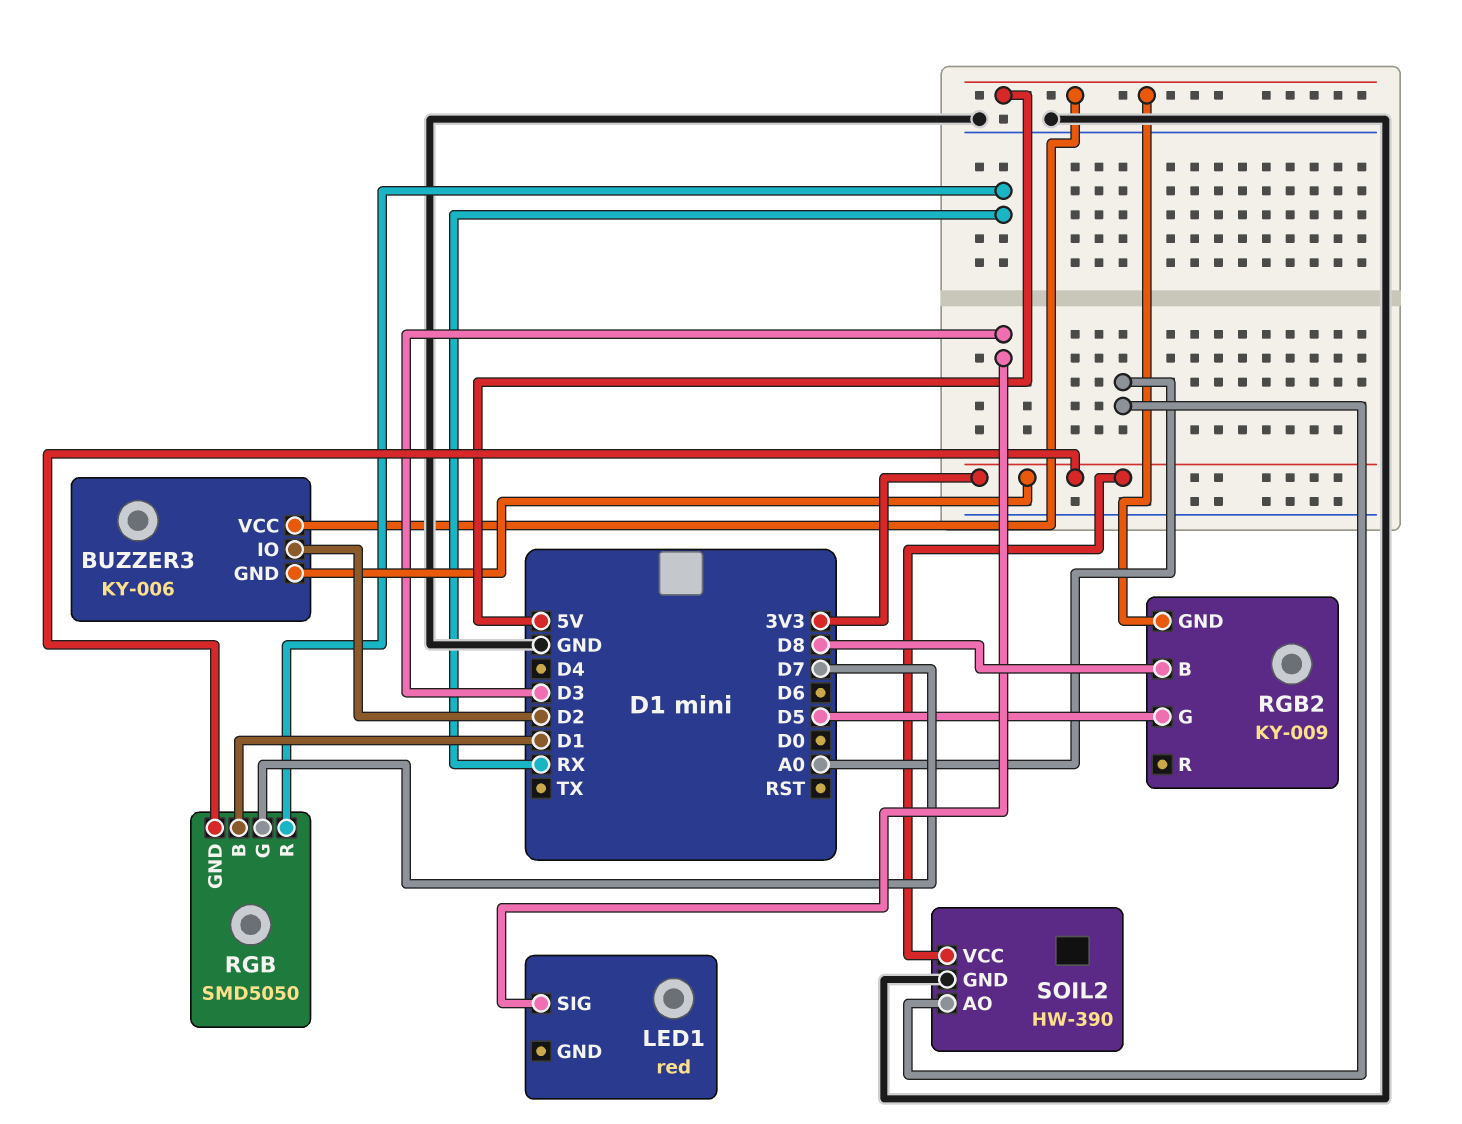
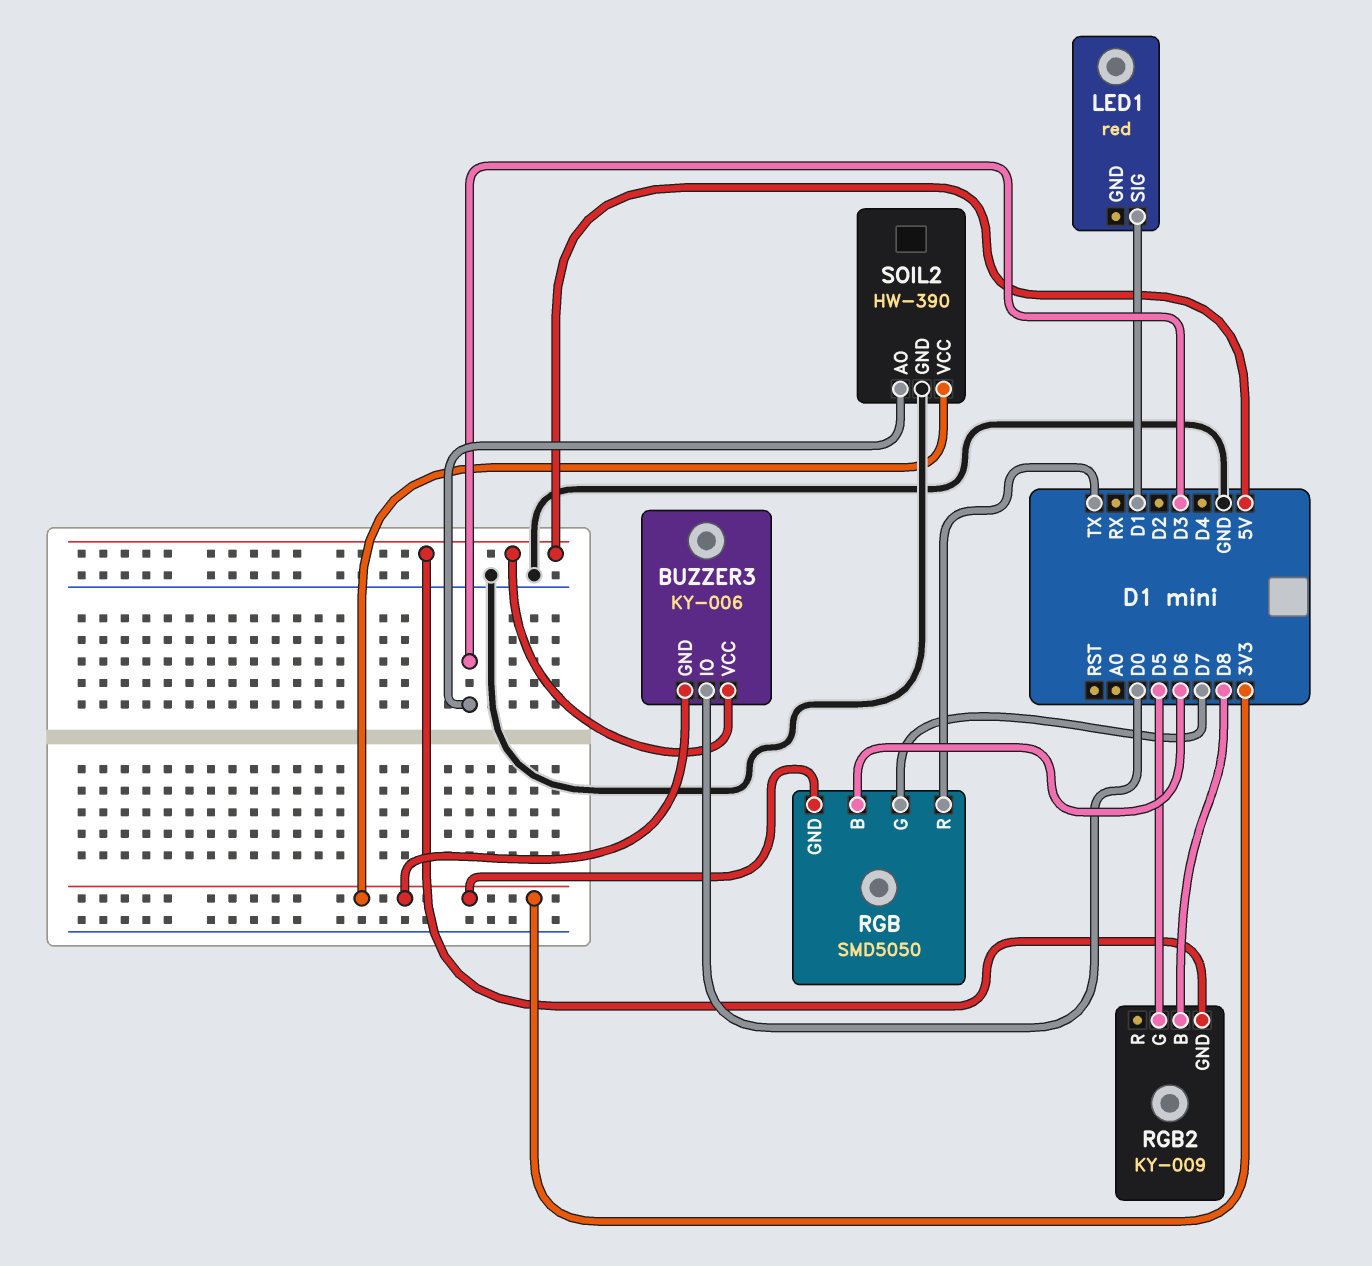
BUZZER3 pin IO: D2 -> D0
LED1 pin SIG: D3 -> D1
RGB pin B: D1 -> D6
RGB pin R: RX -> TX
SOIL2 pin AO: A0 -> D3

